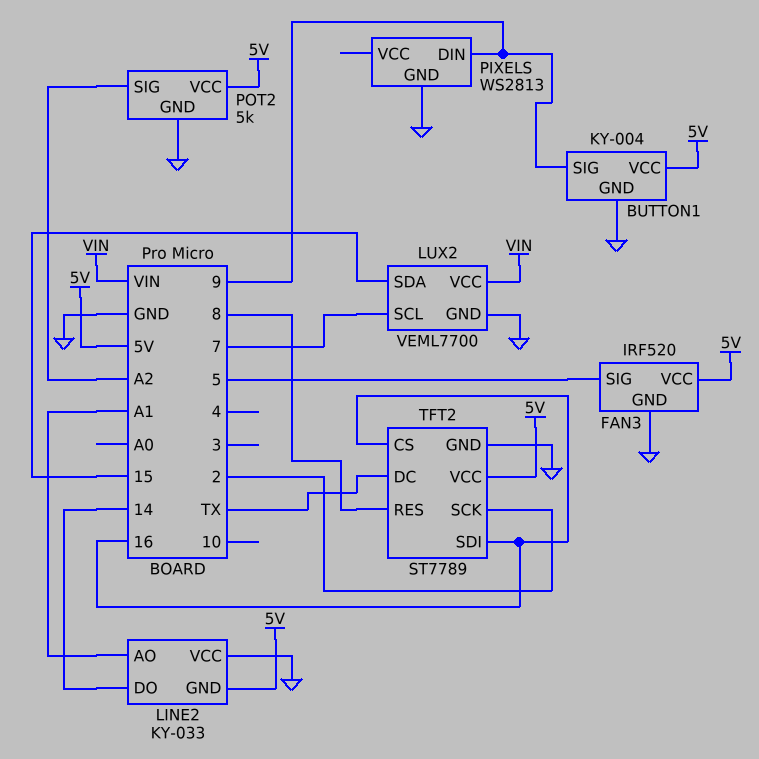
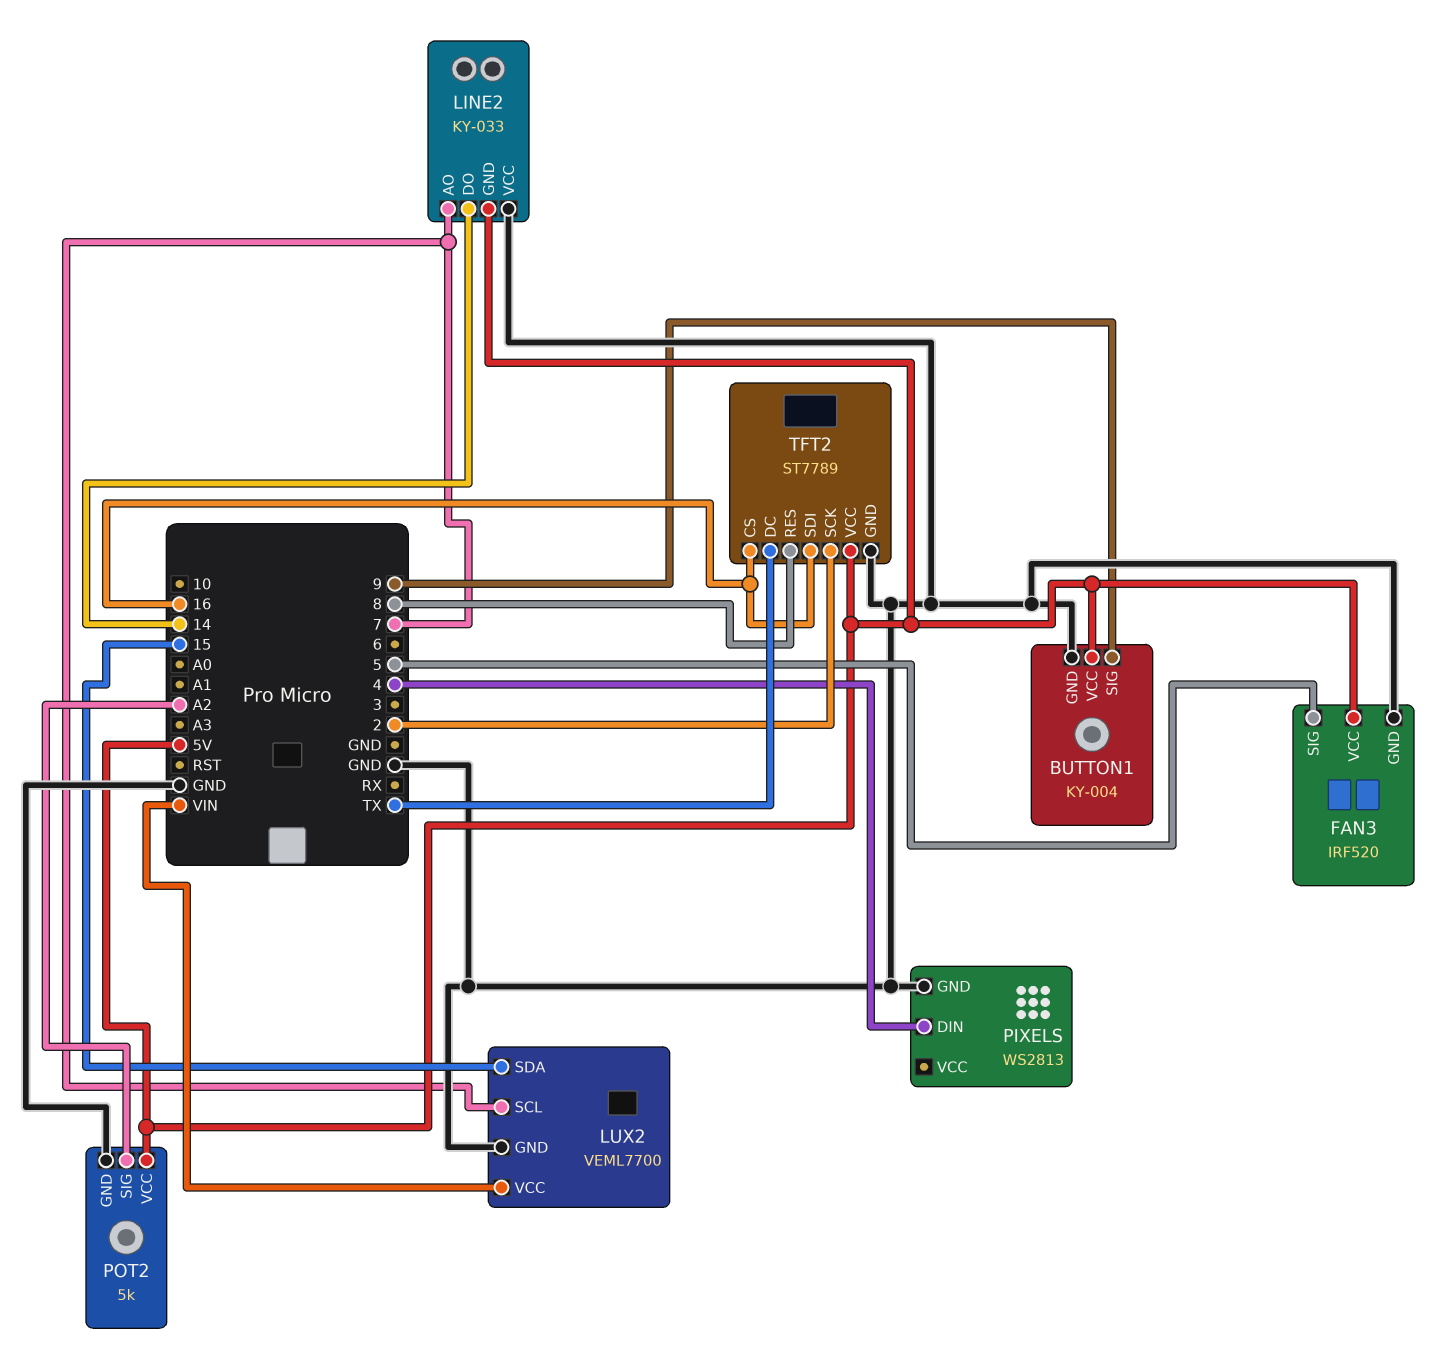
LINE2 pin AO: A1 -> 7
PIXELS pin DIN: 9 -> 4

